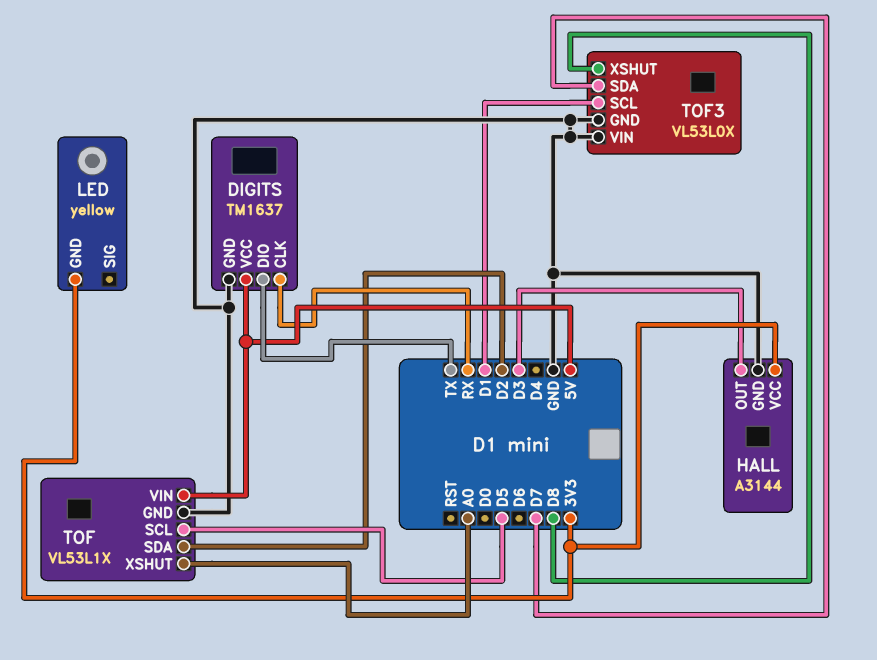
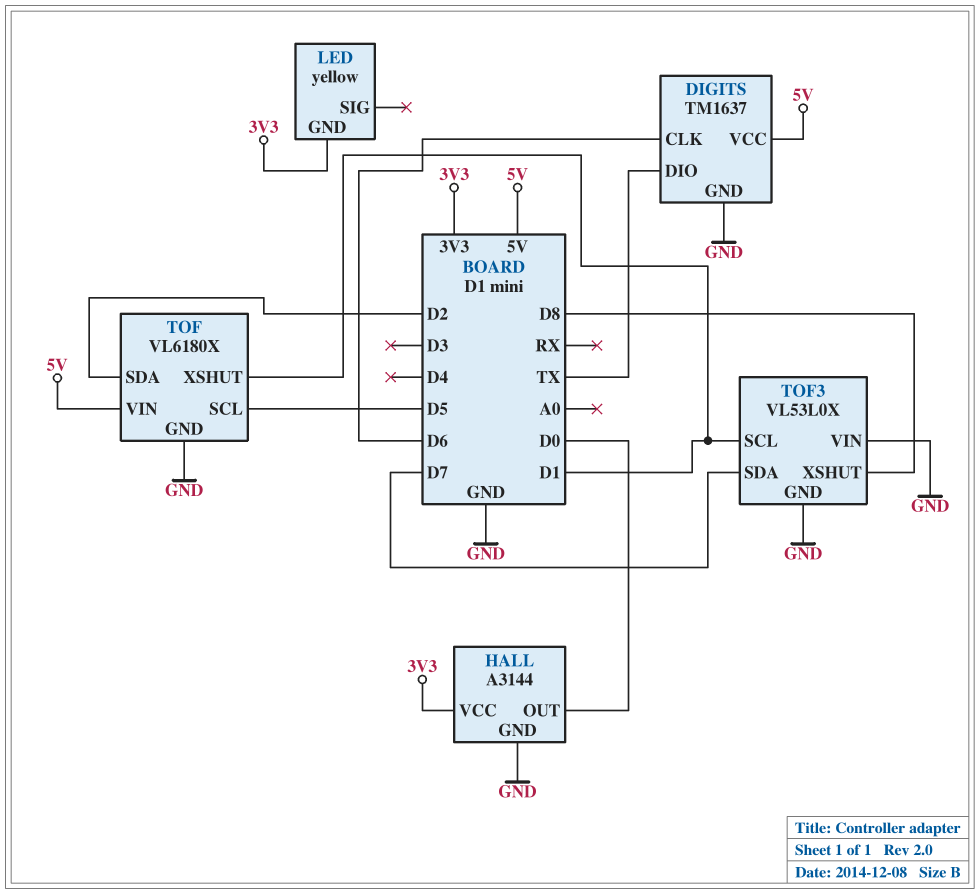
DIGITS pin CLK: RX -> D6
HALL pin OUT: D3 -> D0
TOF: VL53L1X -> VL6180X
TOF pin XSHUT: A0 -> D1

